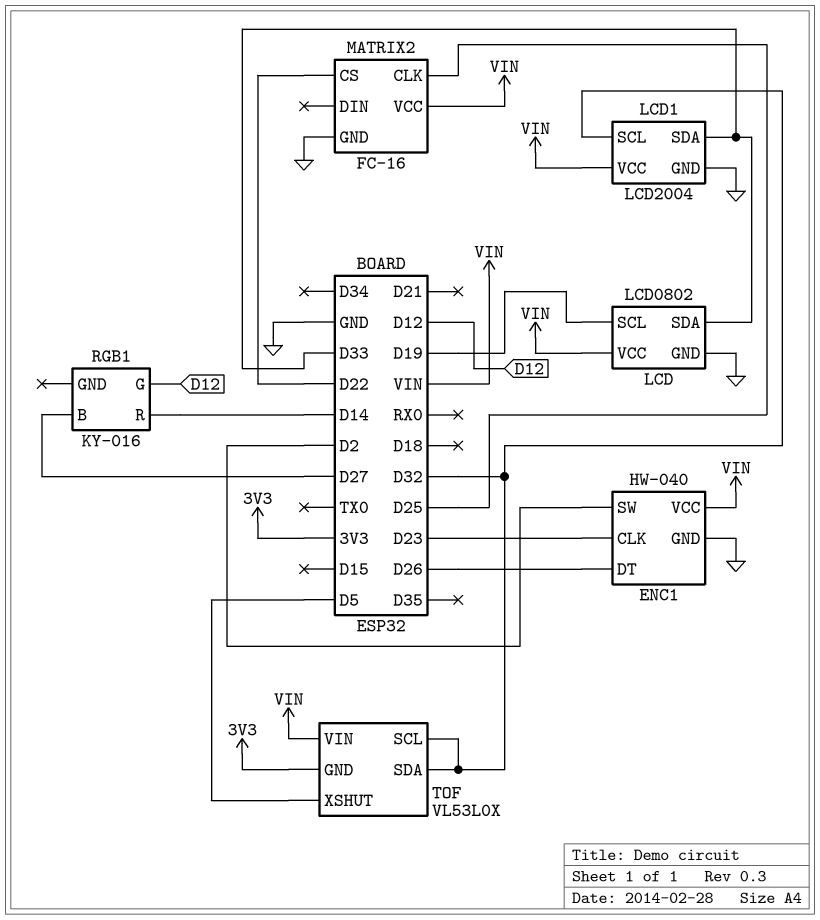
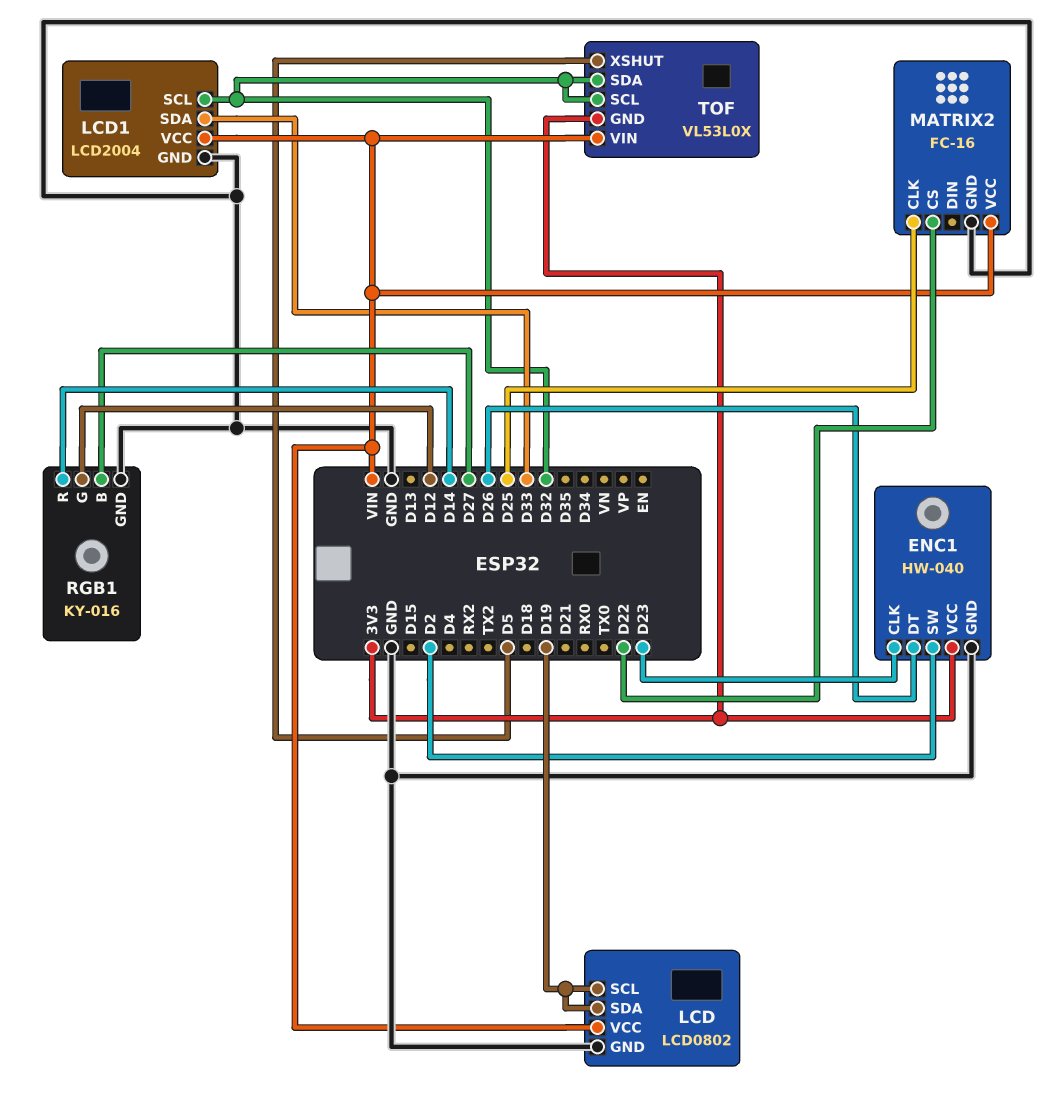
ENC1 pin VCC: VIN -> 3V3
LCD pin SDA: D33 -> D19
RGB1 pin GND: none -> GND

